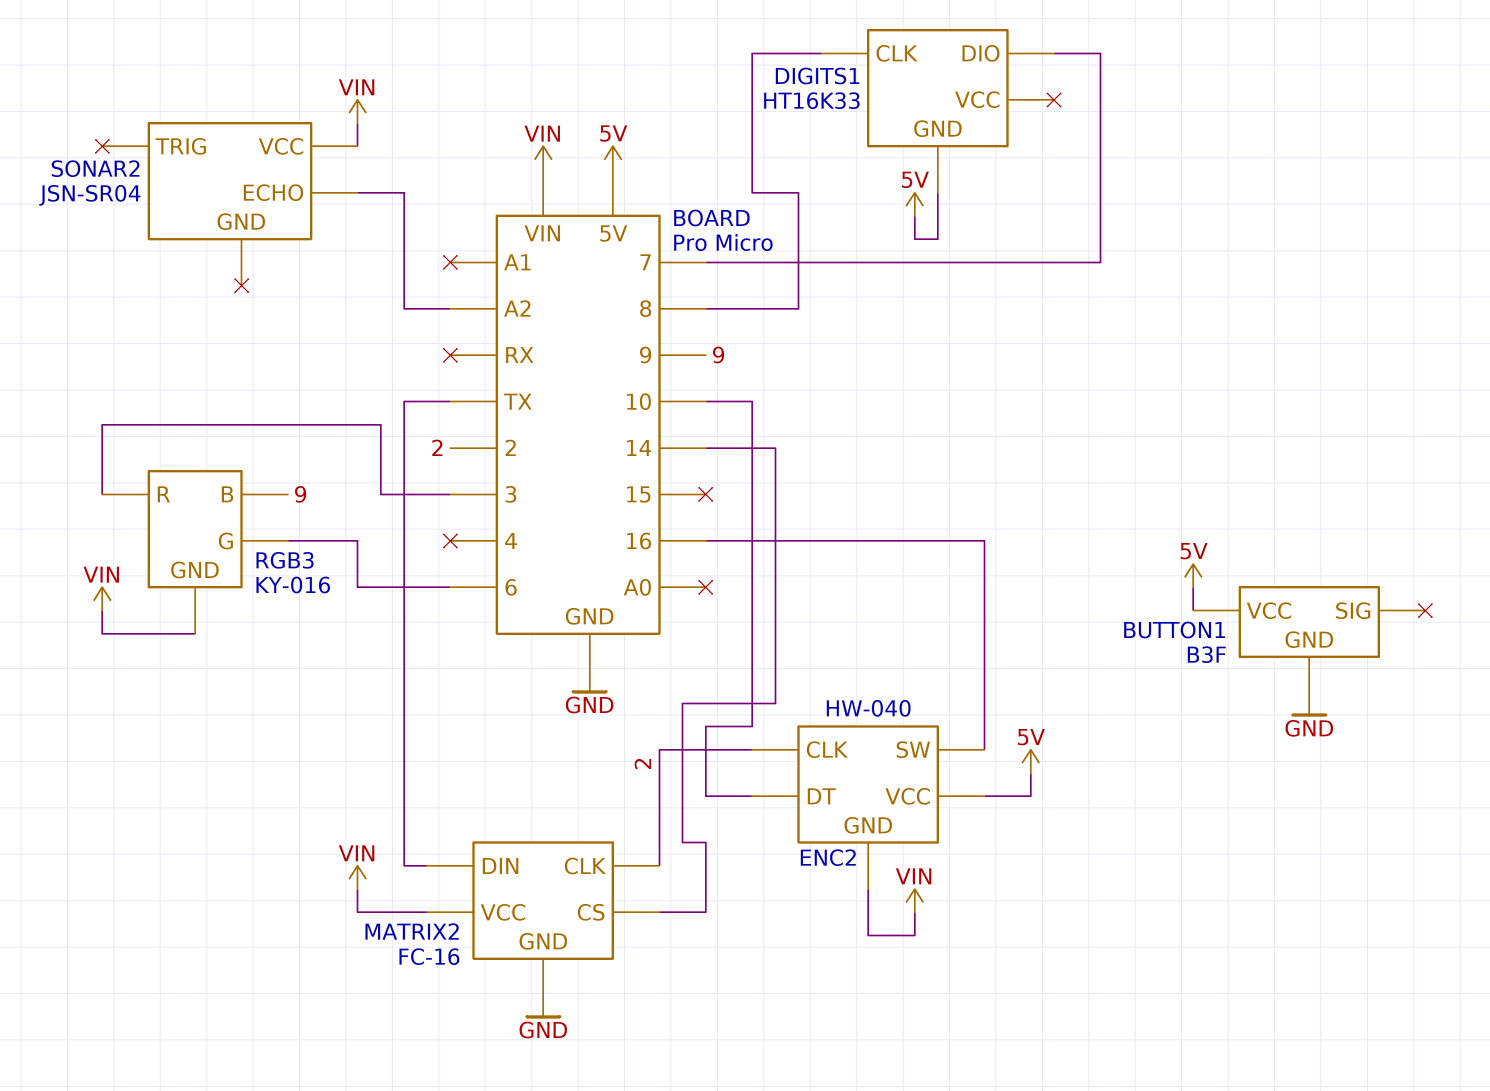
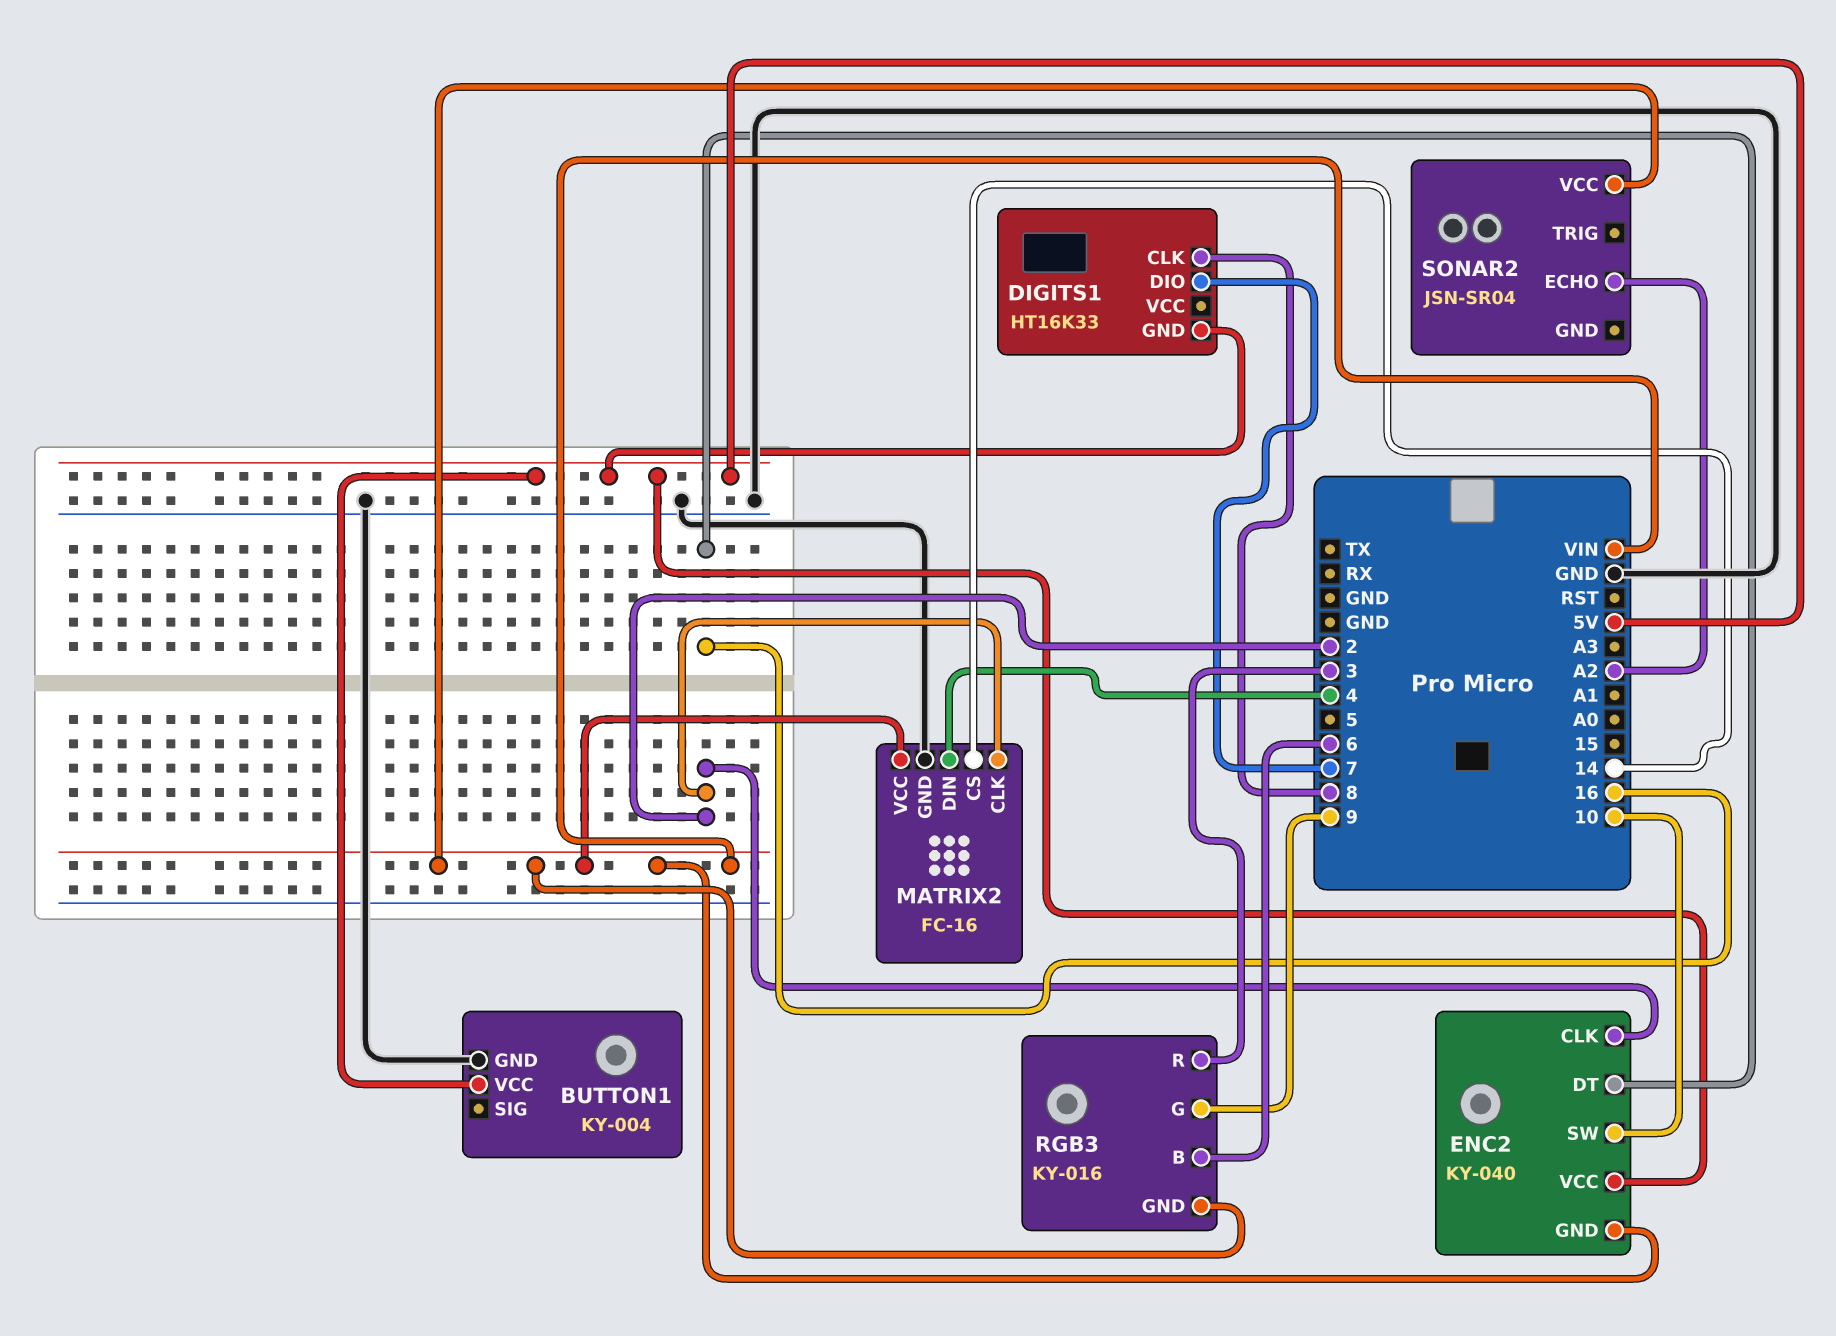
BUTTON1: B3F -> KY-004
ENC2: HW-040 -> KY-040
ENC2 pin DT: 10 -> 16
ENC2 pin SW: 16 -> 10
MATRIX2 pin DIN: TX -> 4
RGB3 pin B: 9 -> 6
RGB3 pin G: 6 -> 9

